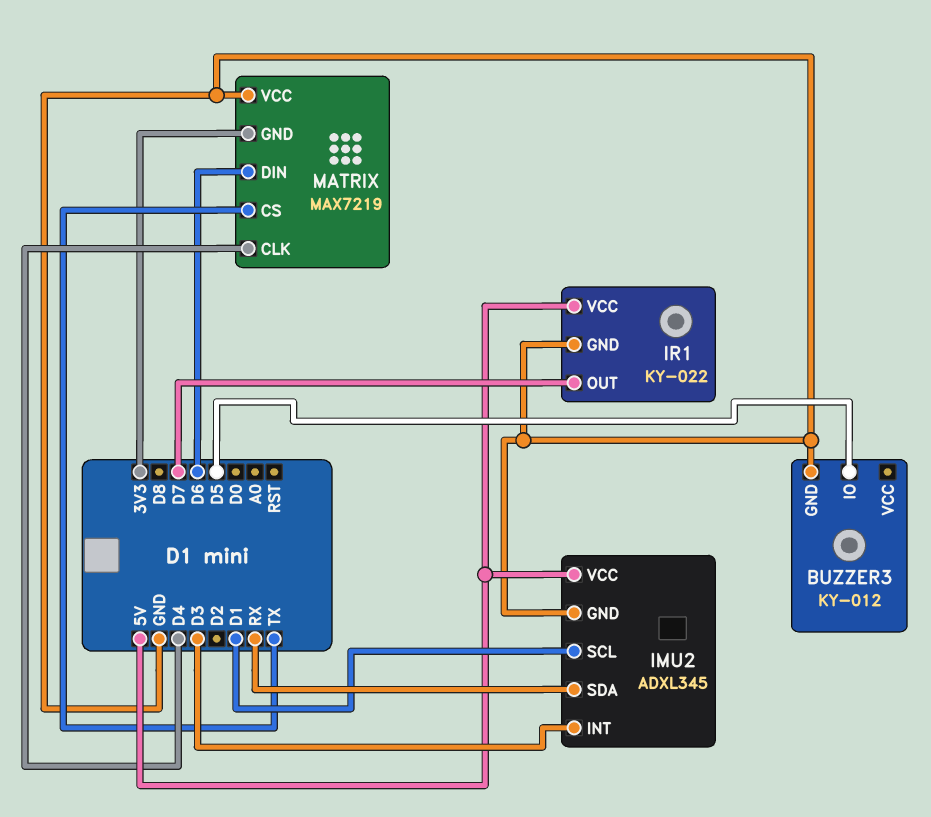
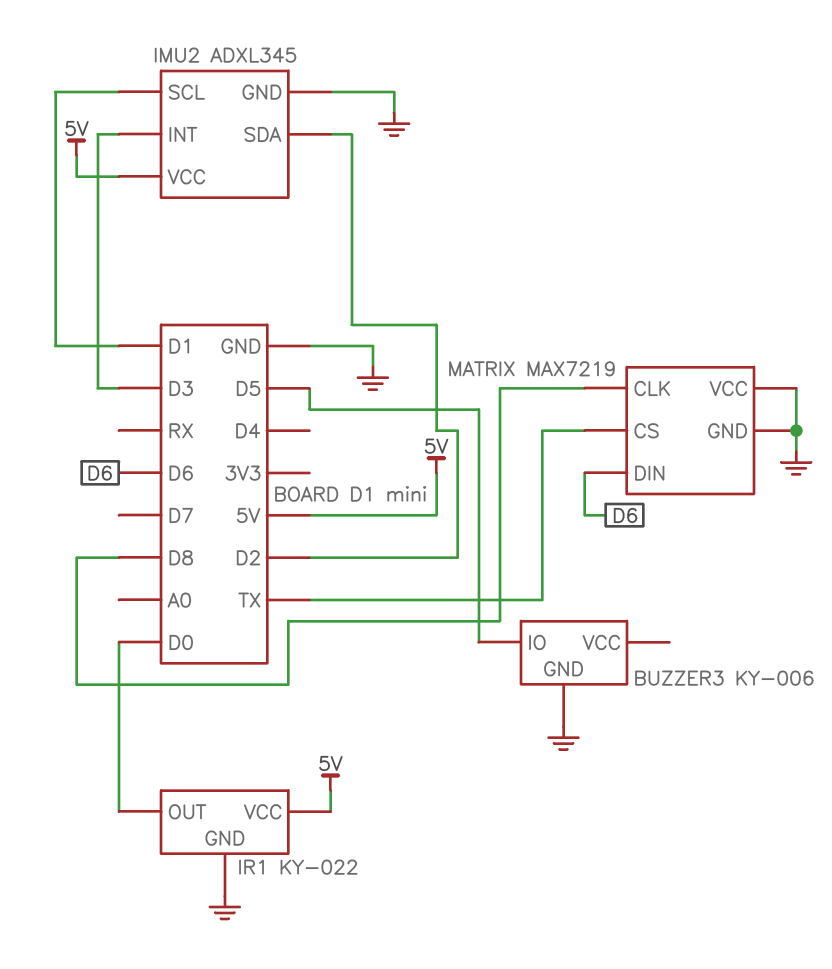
BUZZER3: KY-012 -> KY-006
IMU2 pin SDA: RX -> D2
IR1 pin OUT: D7 -> D0
MATRIX pin CLK: D4 -> D8
MATRIX pin GND: 3V3 -> GND

